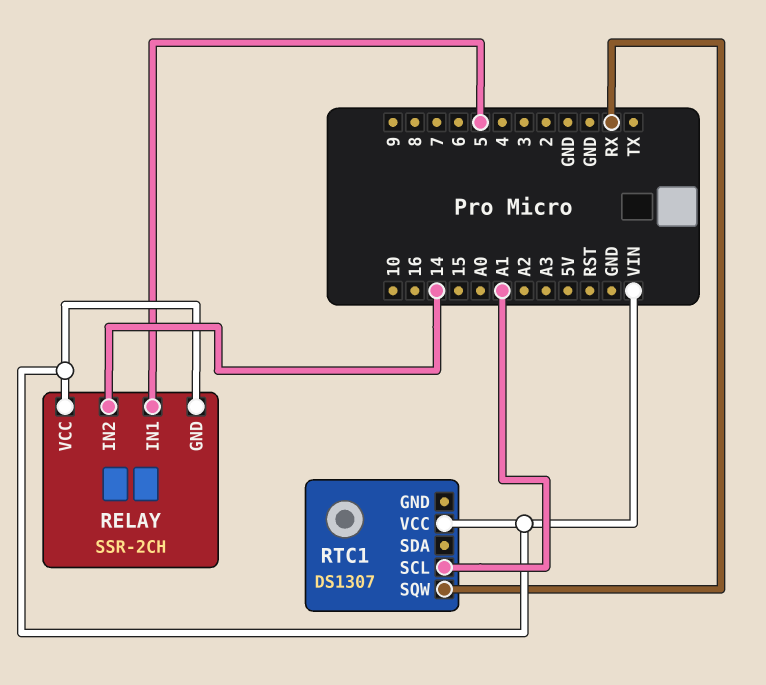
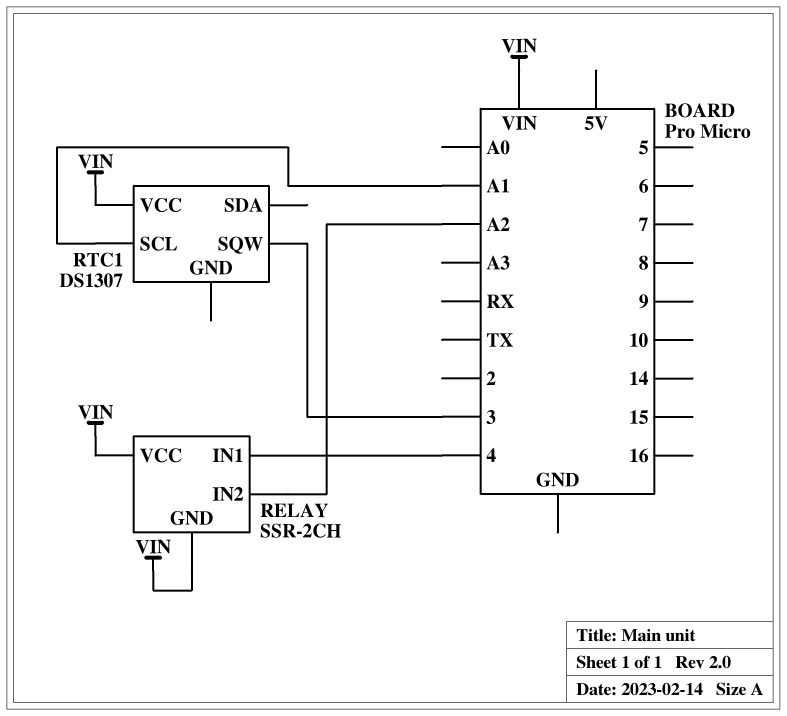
RELAY pin IN1: 5 -> 4
RELAY pin IN2: 14 -> A2
RTC1 pin SQW: RX -> 3

